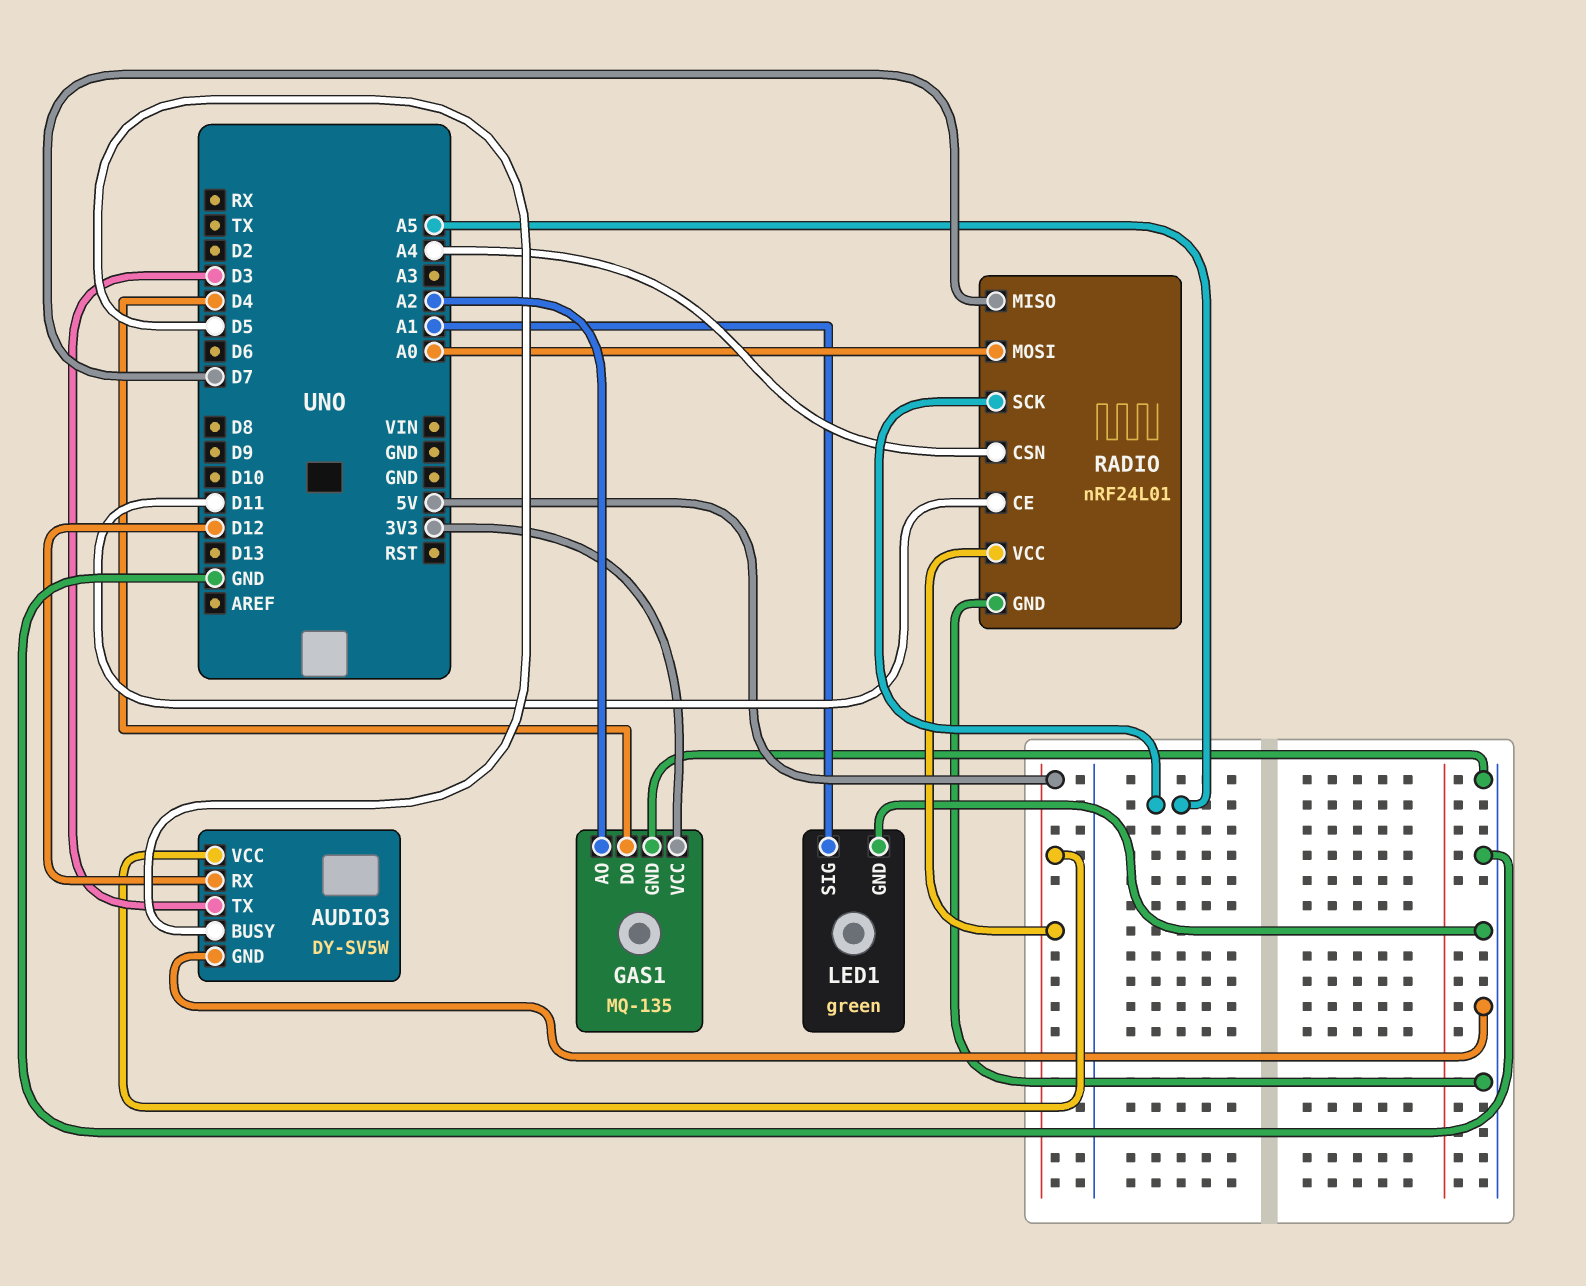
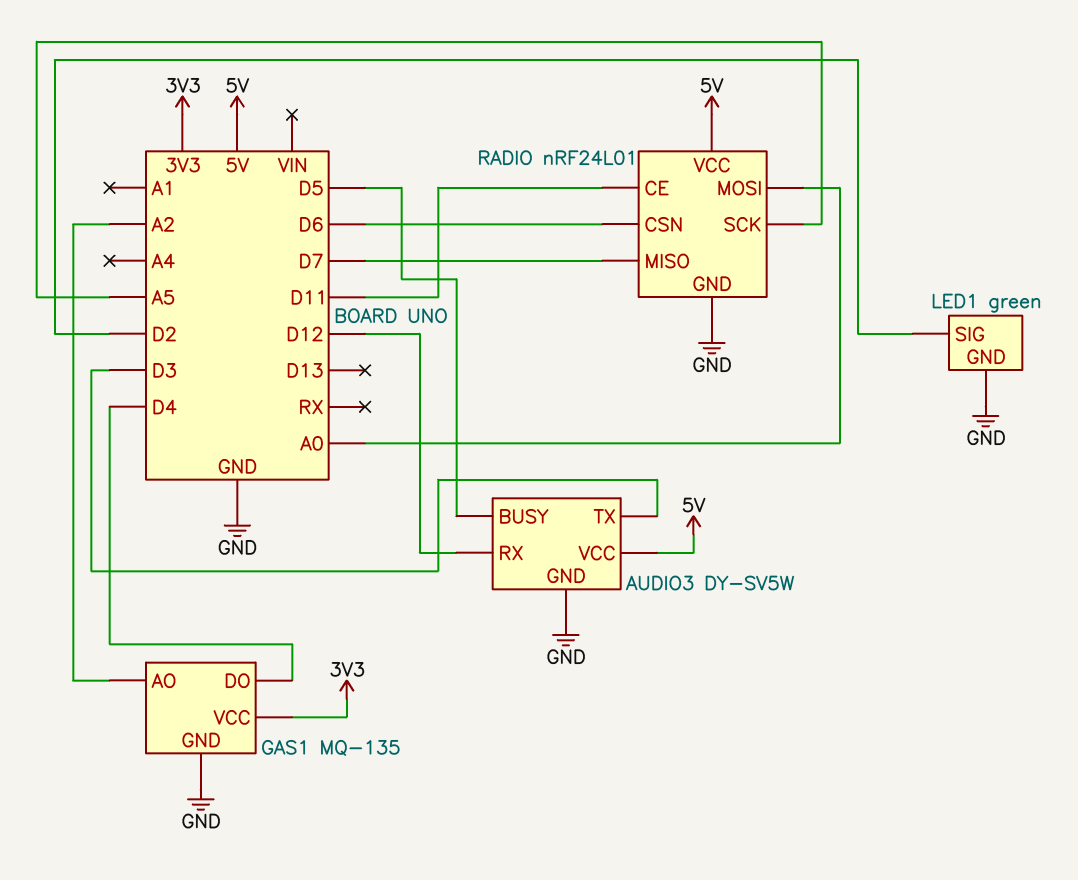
LED1 pin SIG: A1 -> D2
RADIO pin CSN: A4 -> D6

